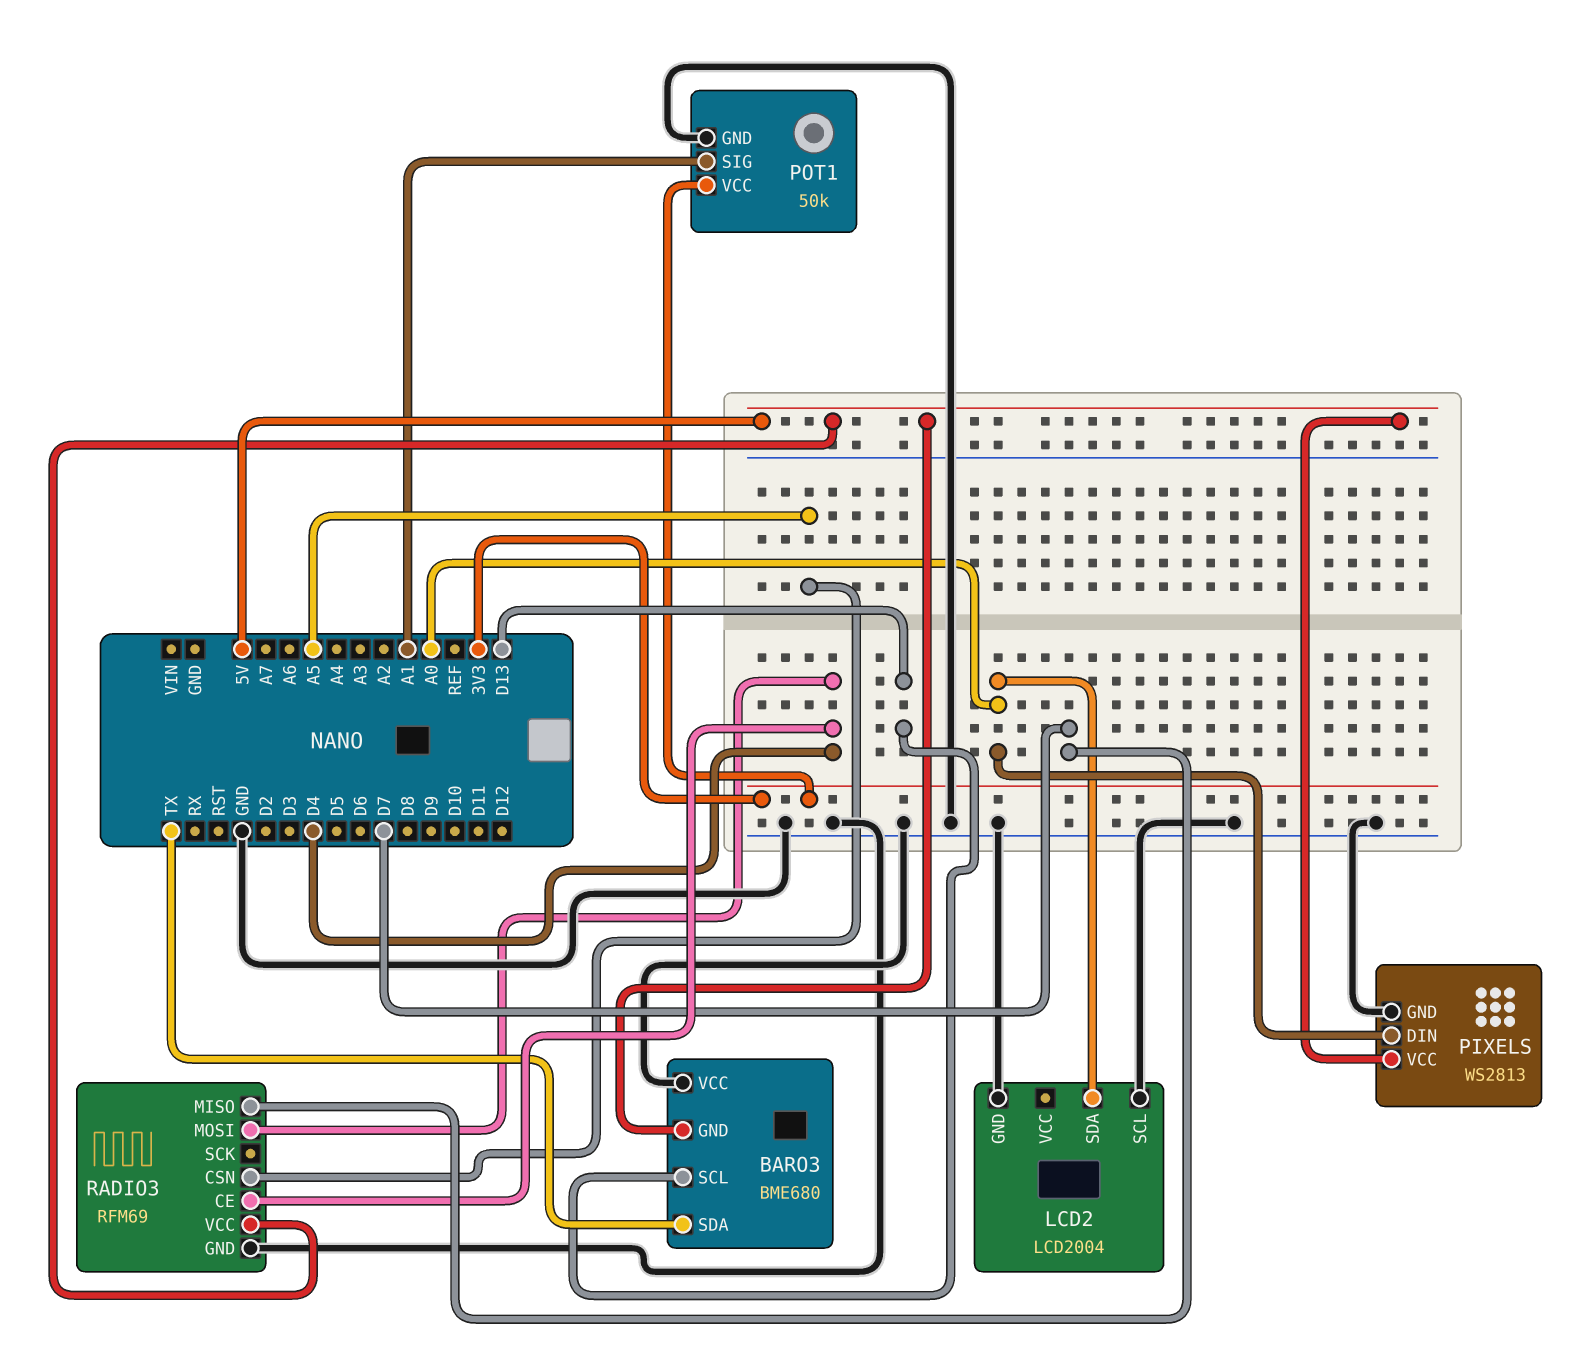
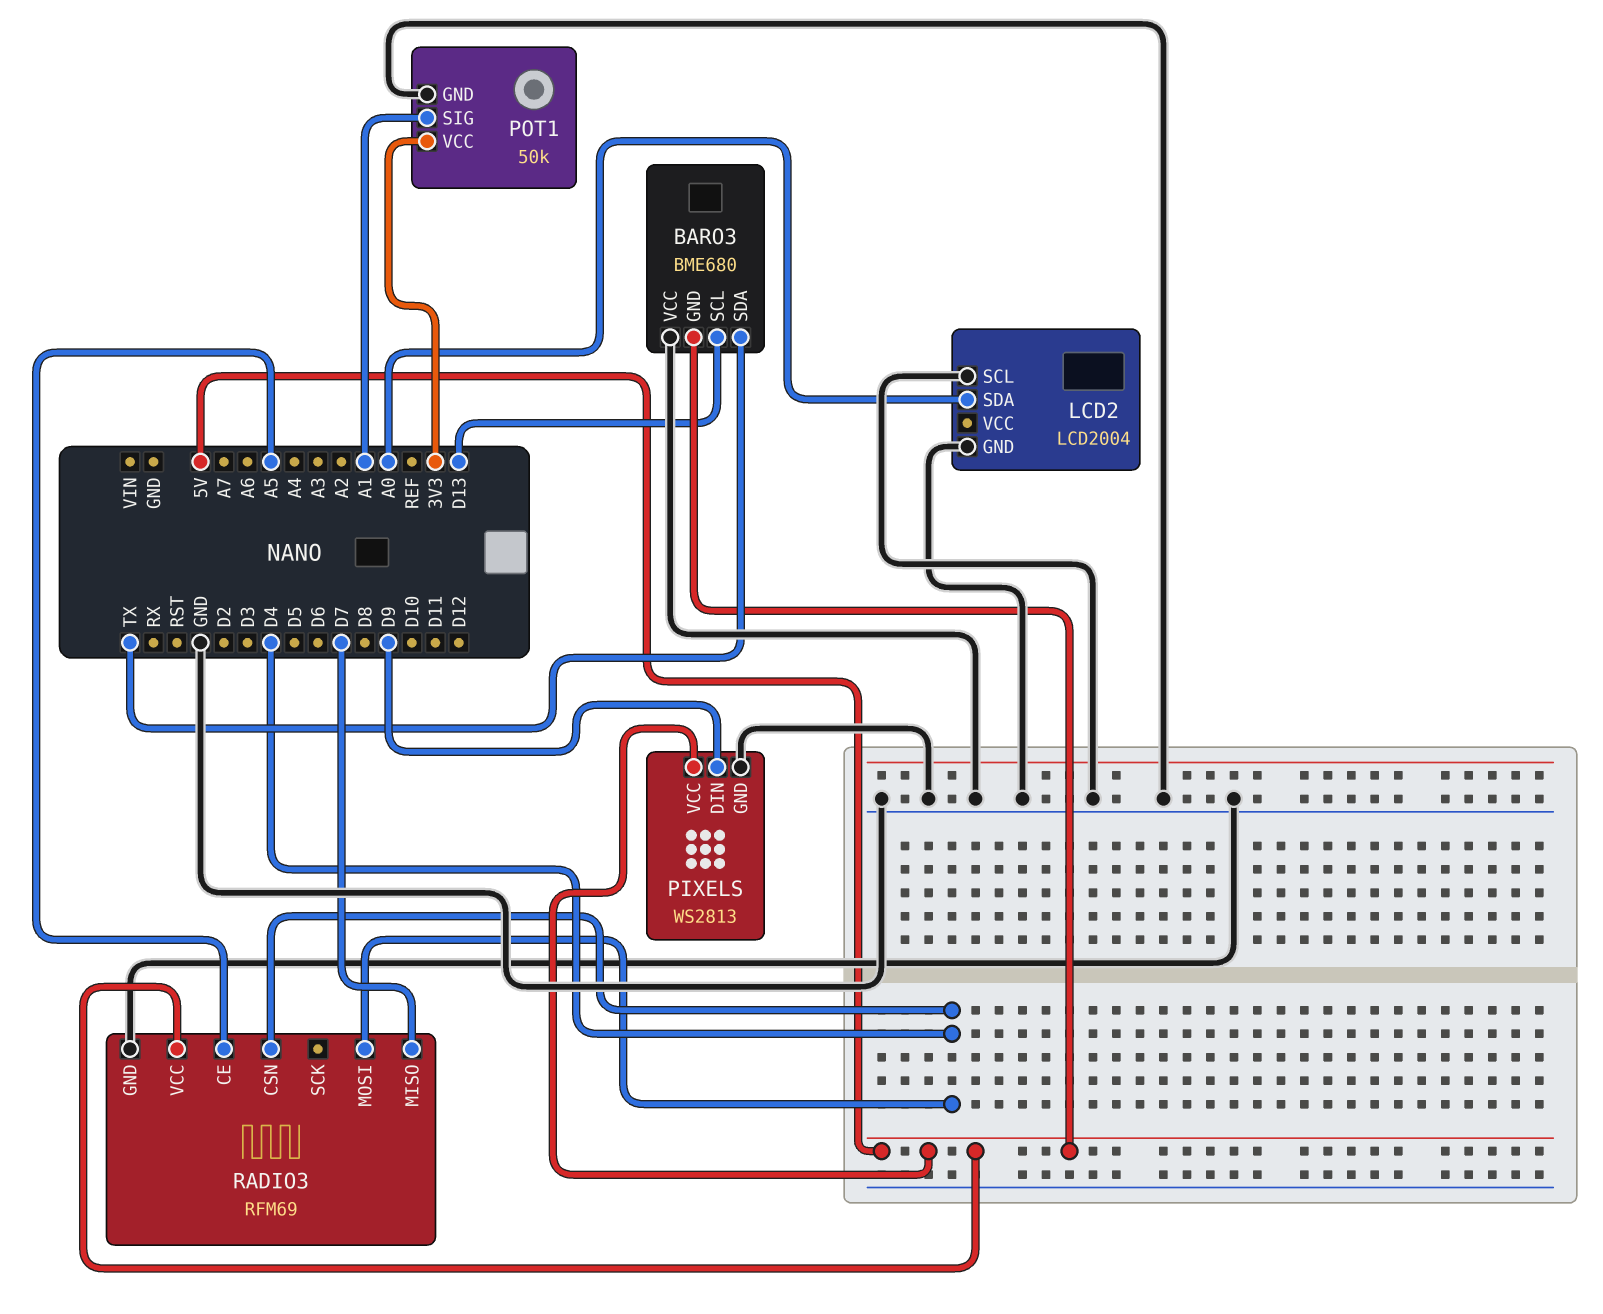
PIXELS pin DIN: A0 -> D9
RADIO3 pin CE: D4 -> A5
RADIO3 pin CSN: A5 -> D4

